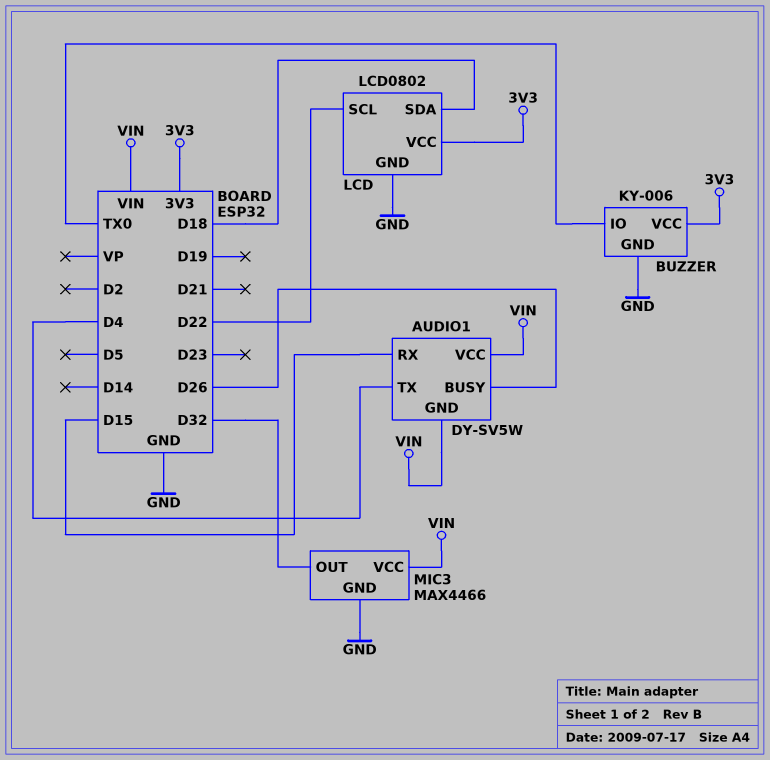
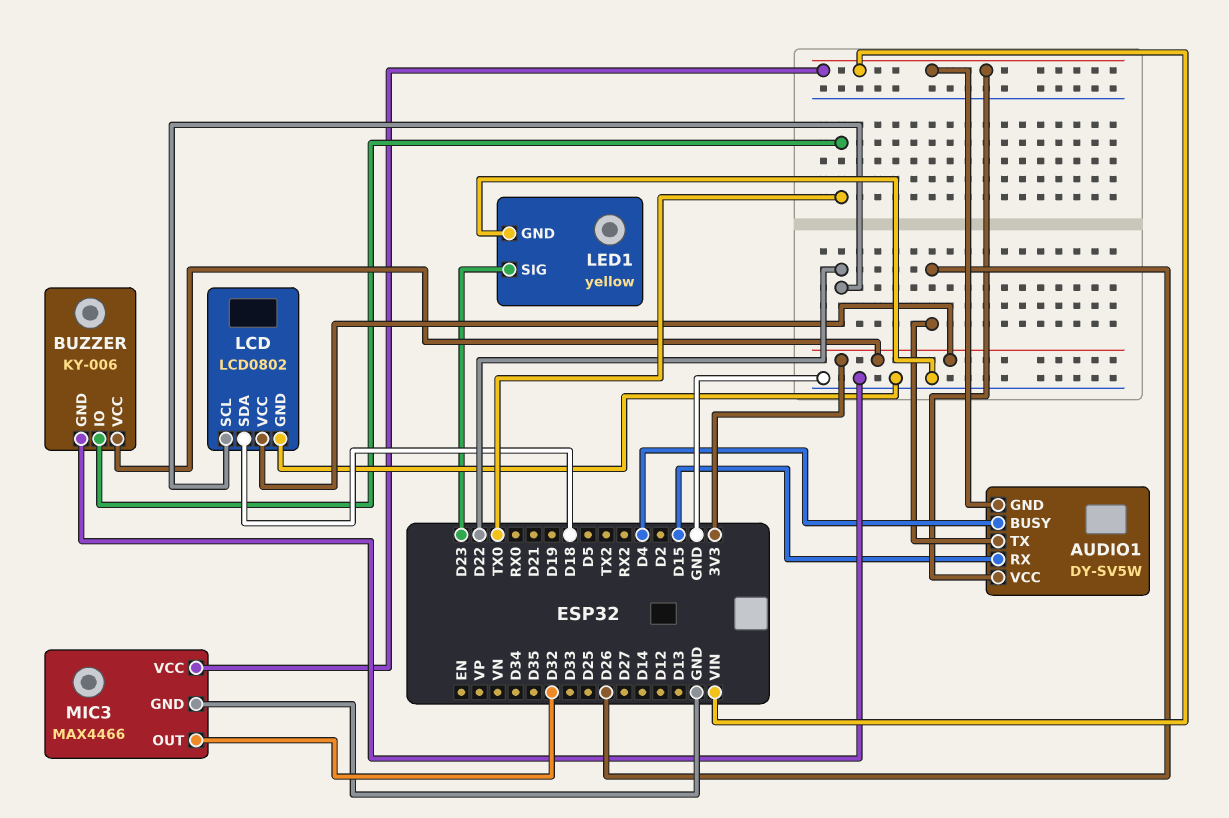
AUDIO1 pin BUSY: D26 -> D4
AUDIO1 pin TX: D4 -> D26
LED1: none -> yellow
LED1 pin GND: none -> GND
LED1 pin SIG: none -> D23

